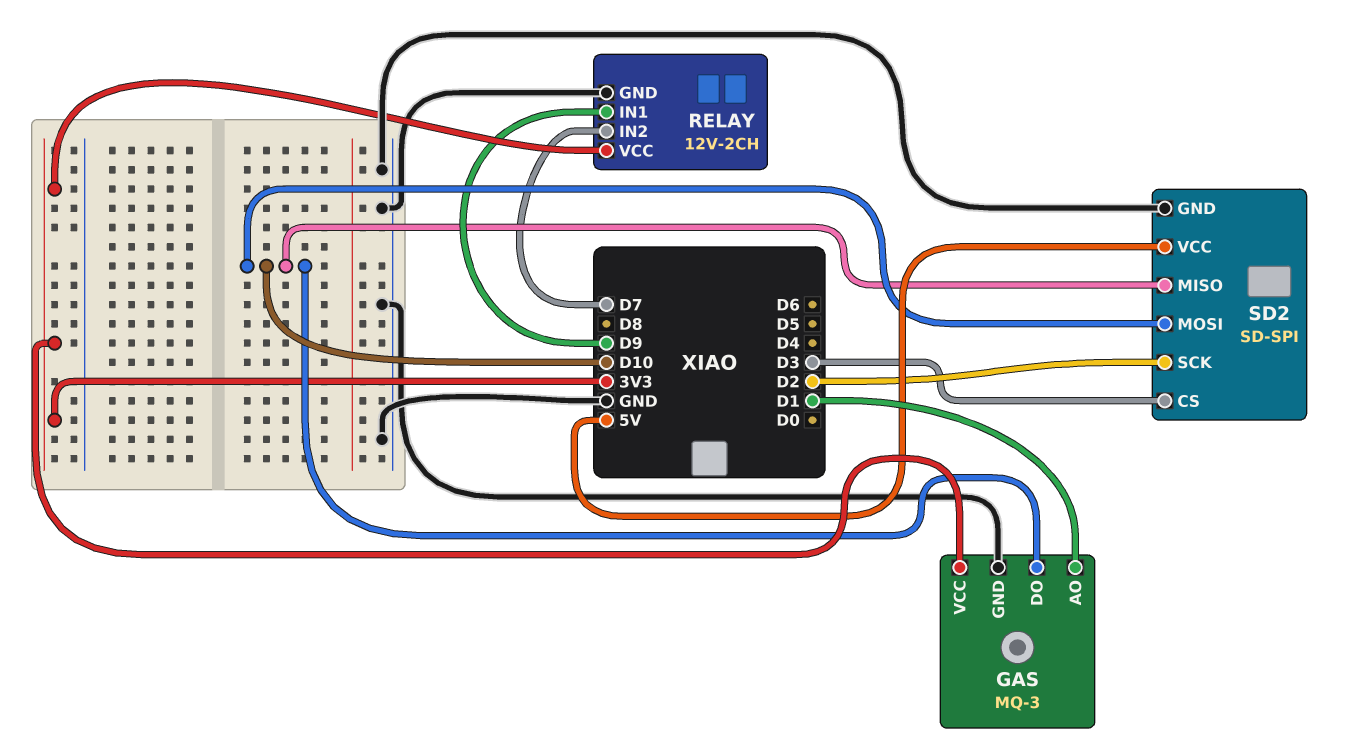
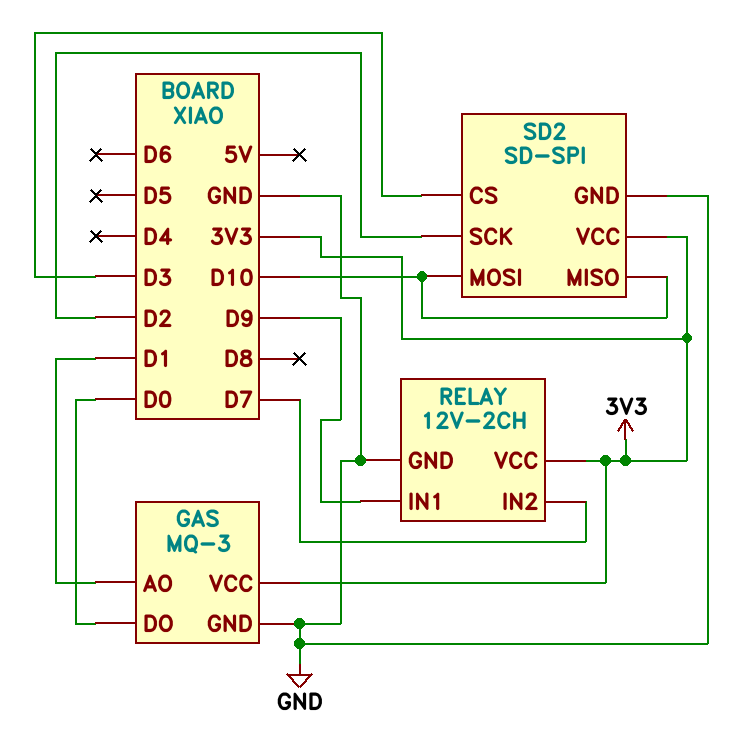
GAS pin DO: D10 -> D0
SD2 pin VCC: 5V -> 3V3

